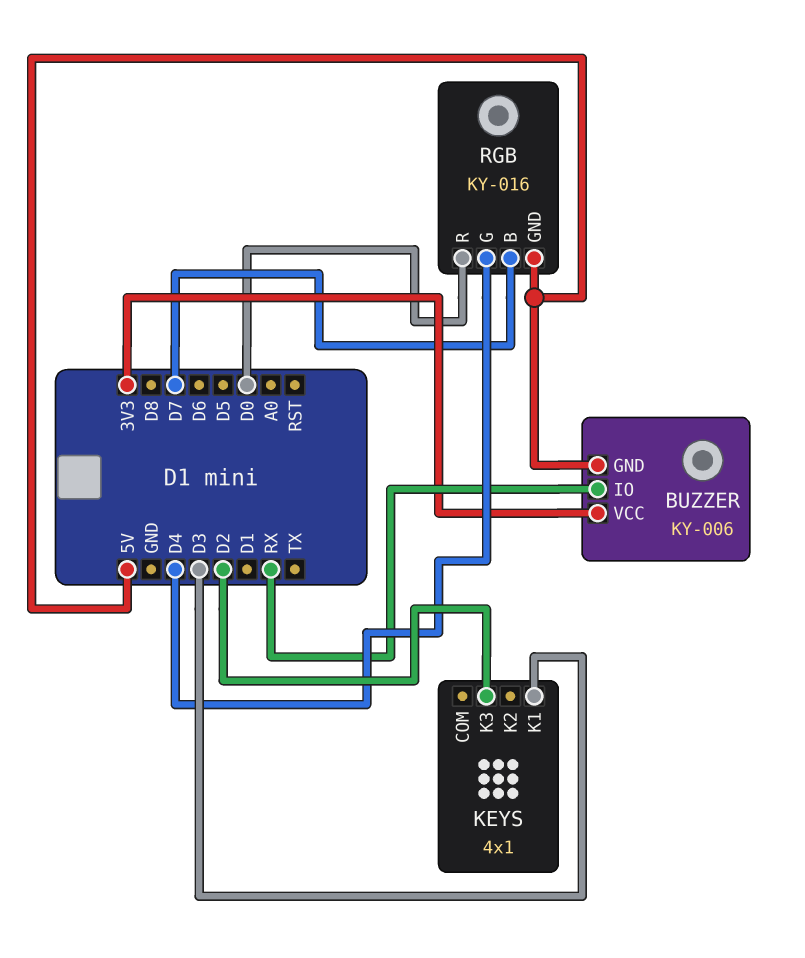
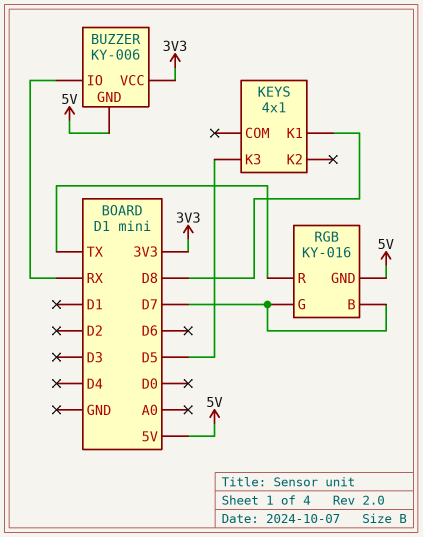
KEYS pin K1: D3 -> D8
KEYS pin K3: D2 -> D5
RGB pin G: D4 -> D7
RGB pin R: D0 -> TX

